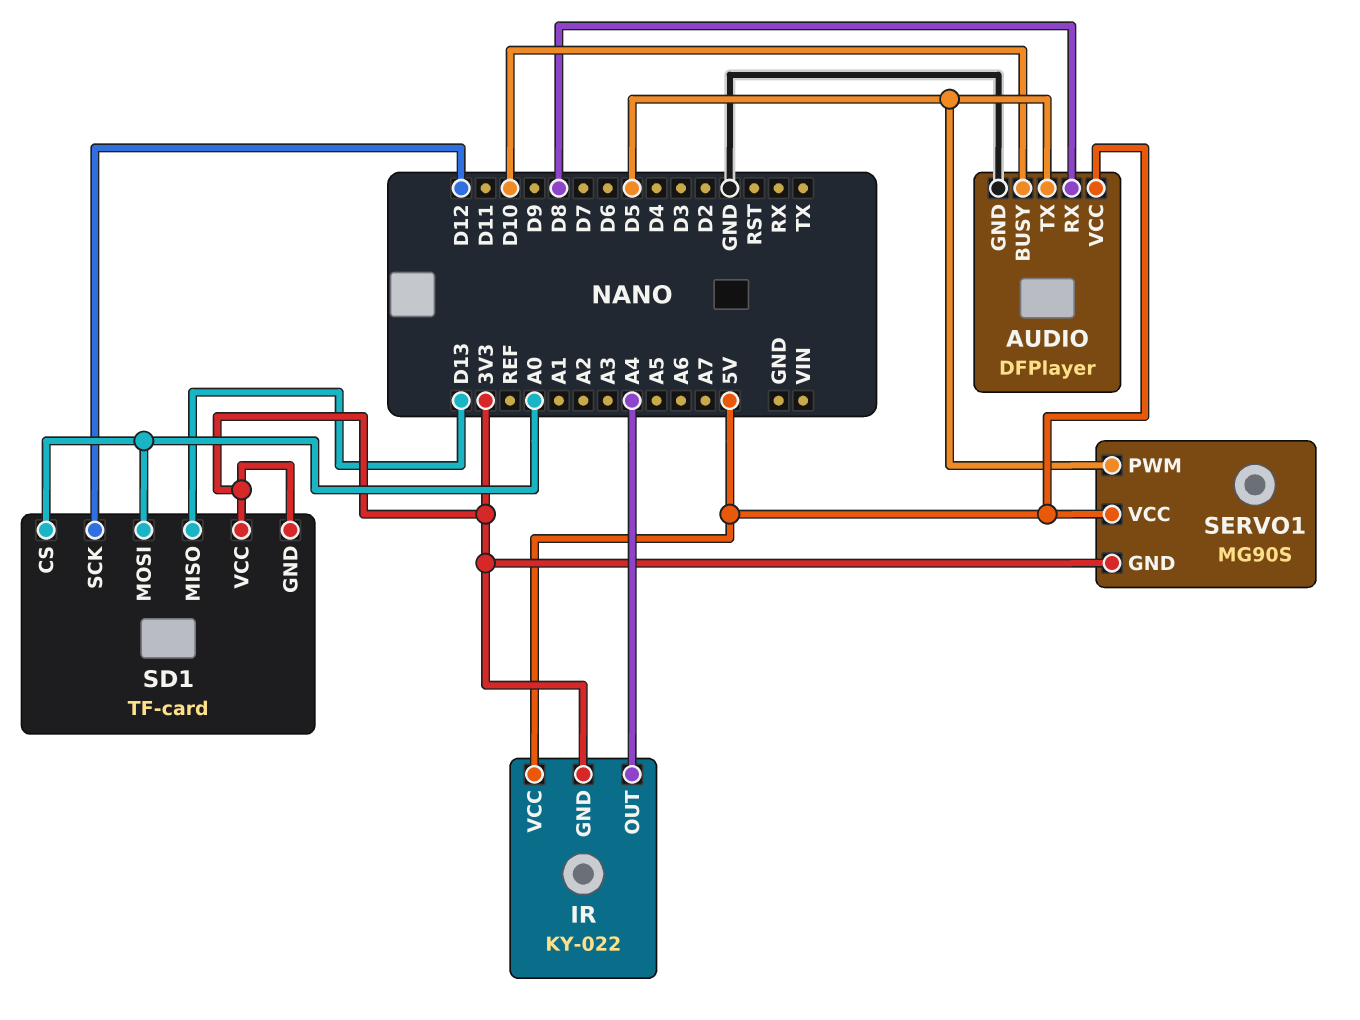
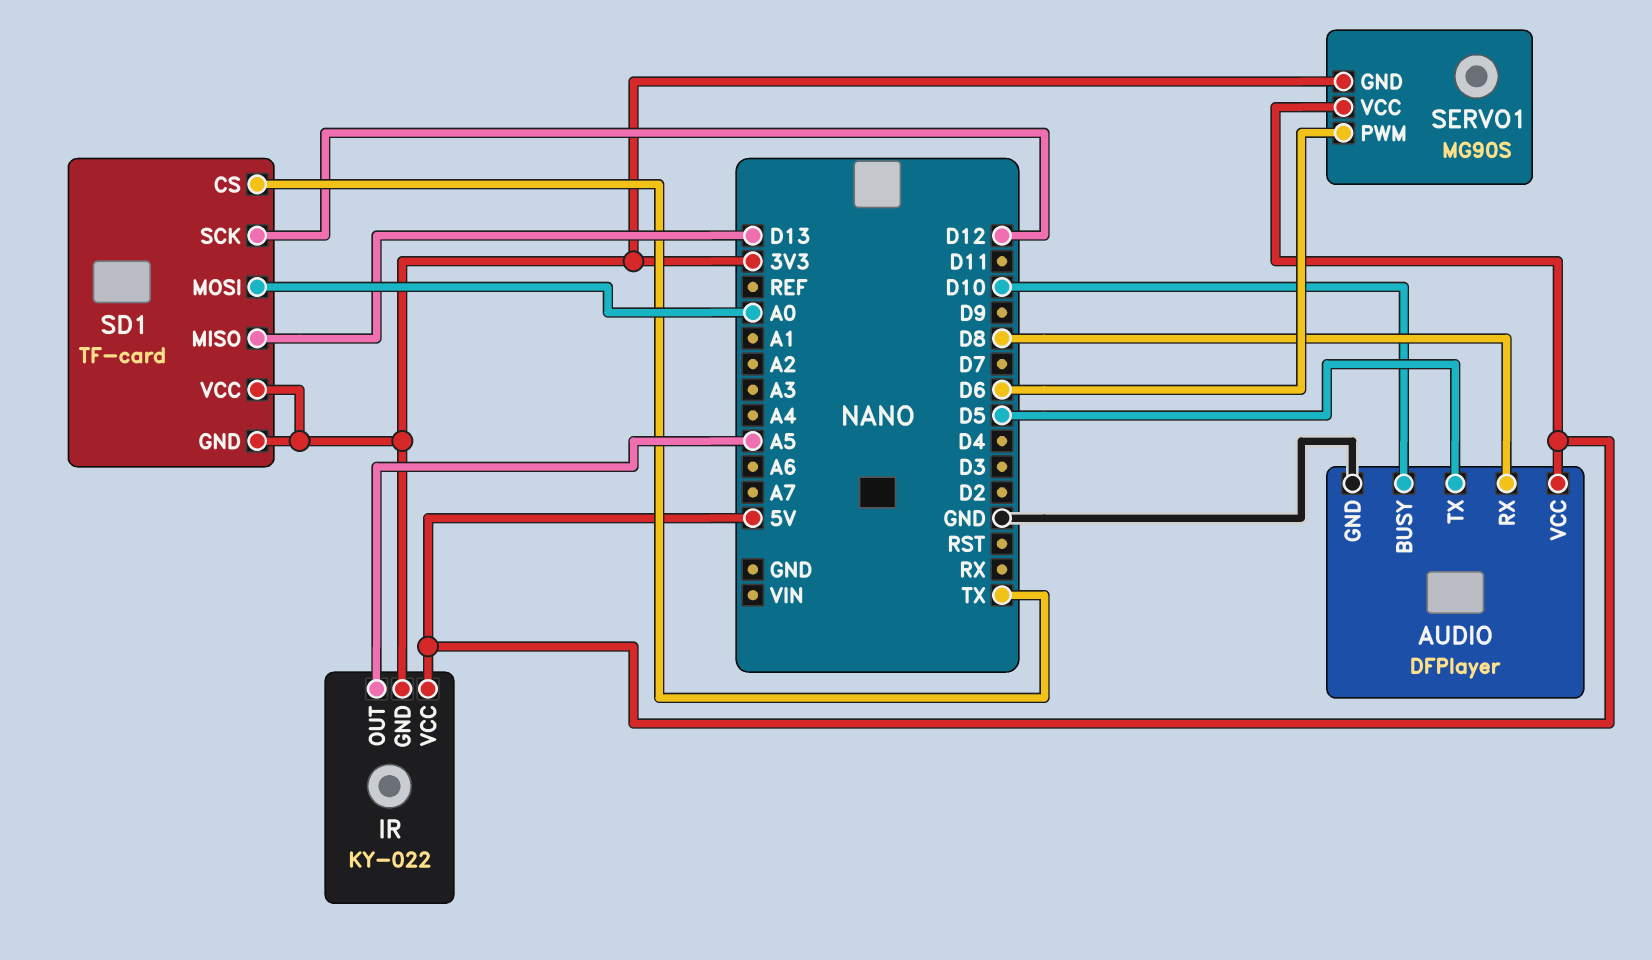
IR pin OUT: A4 -> A5
SD1 pin CS: A0 -> TX
SERVO1 pin PWM: D5 -> D6

